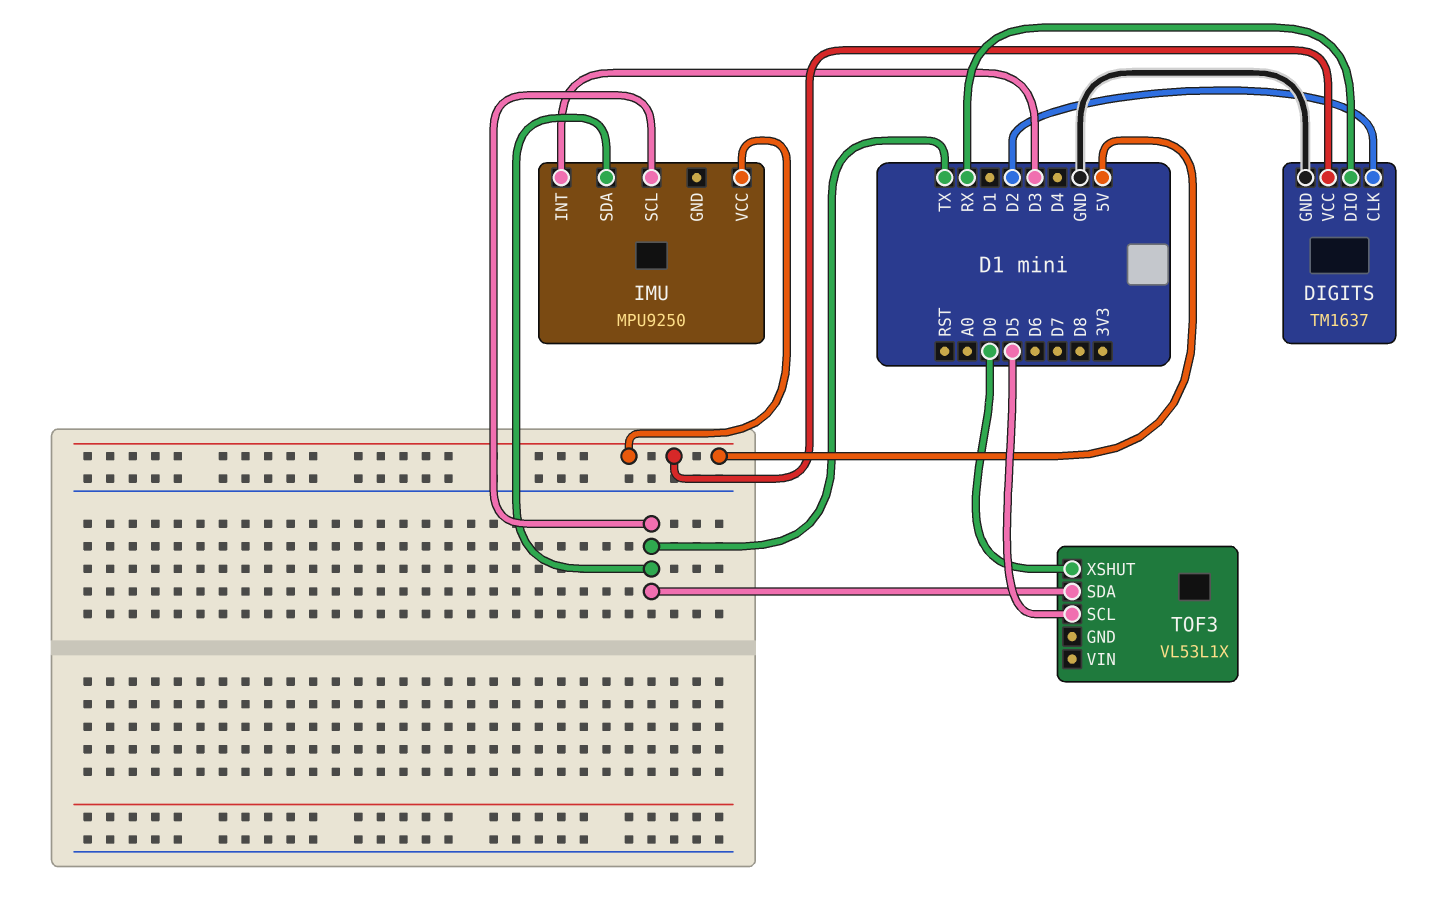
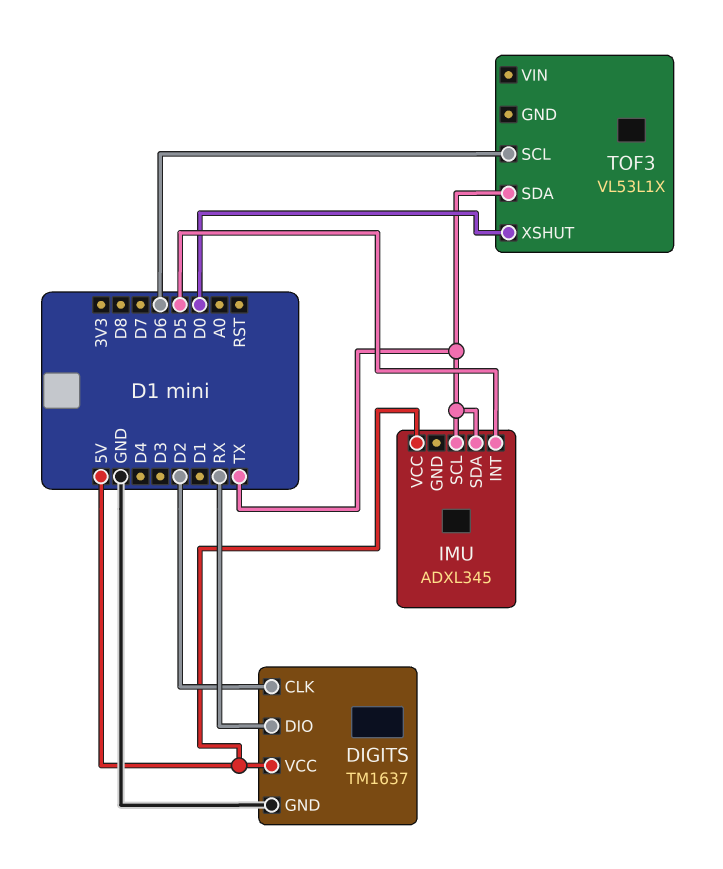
IMU: MPU9250 -> ADXL345
IMU pin INT: D3 -> D5
TOF3 pin SCL: D5 -> D6

